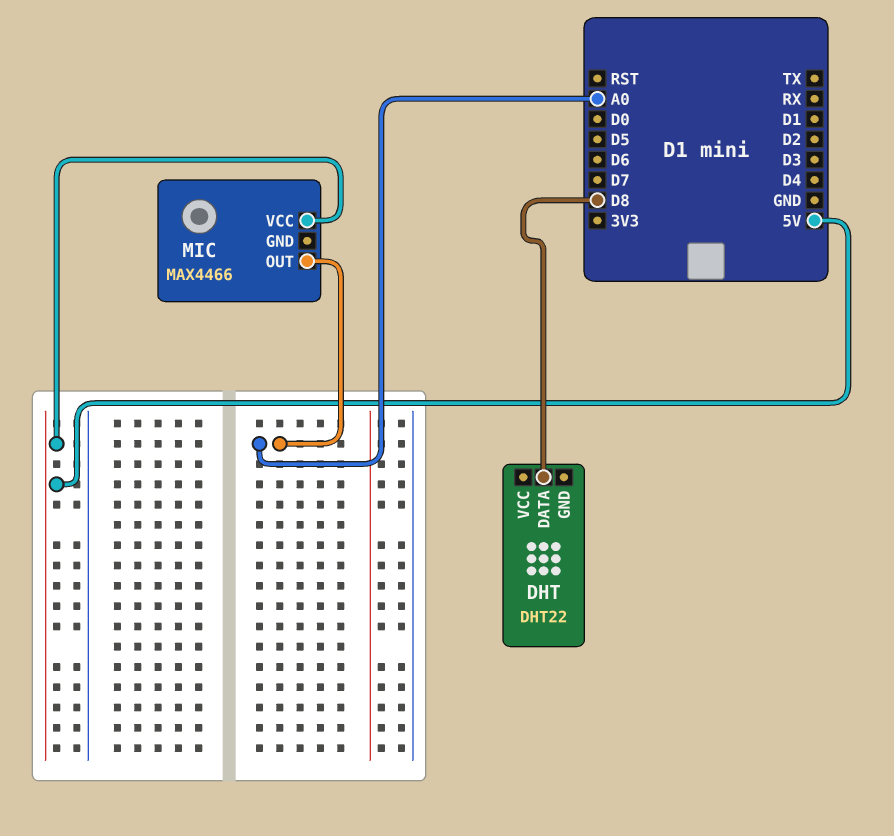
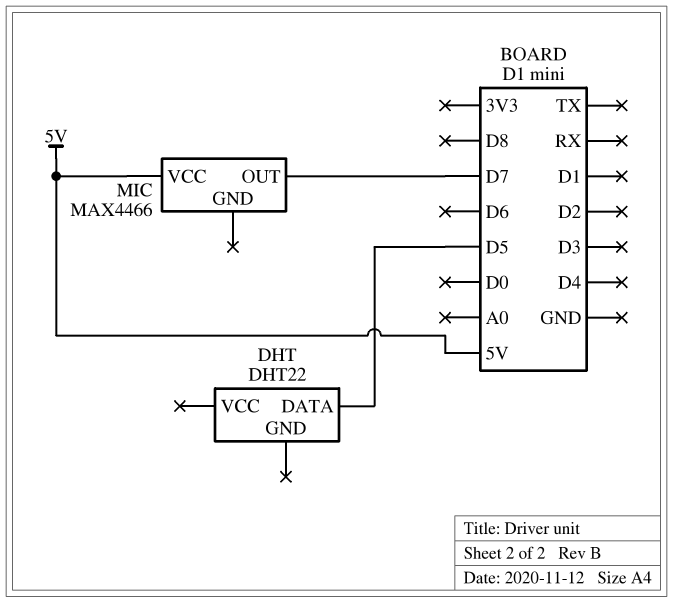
DHT pin DATA: D8 -> D5
MIC pin OUT: A0 -> D7

